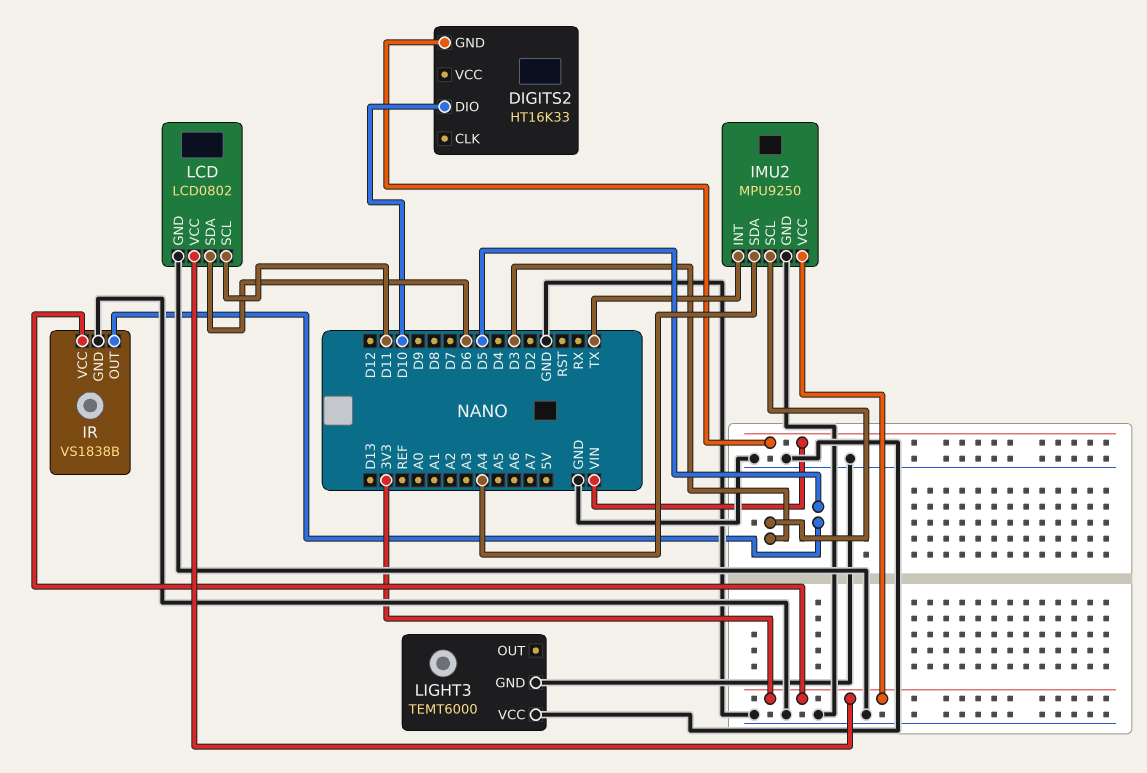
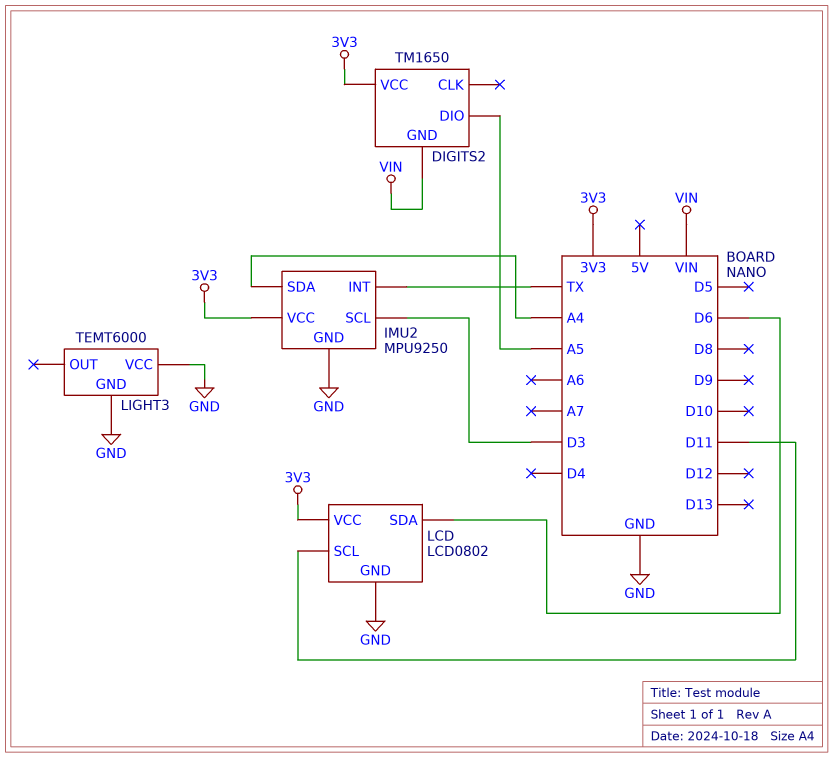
DIGITS2: HT16K33 -> TM1650
DIGITS2 pin DIO: D10 -> A5
DIGITS2 pin VCC: none -> 3V3
IR: VS1838B -> none
IR pin GND: GND -> none
IR pin OUT: D5 -> none
IR pin VCC: 3V3 -> none

